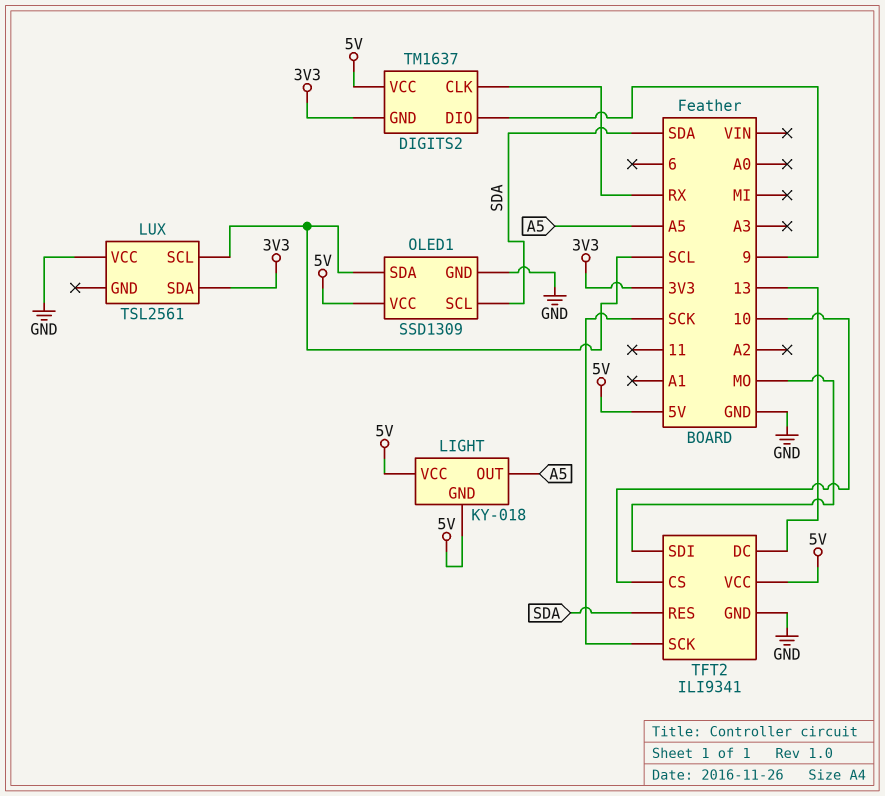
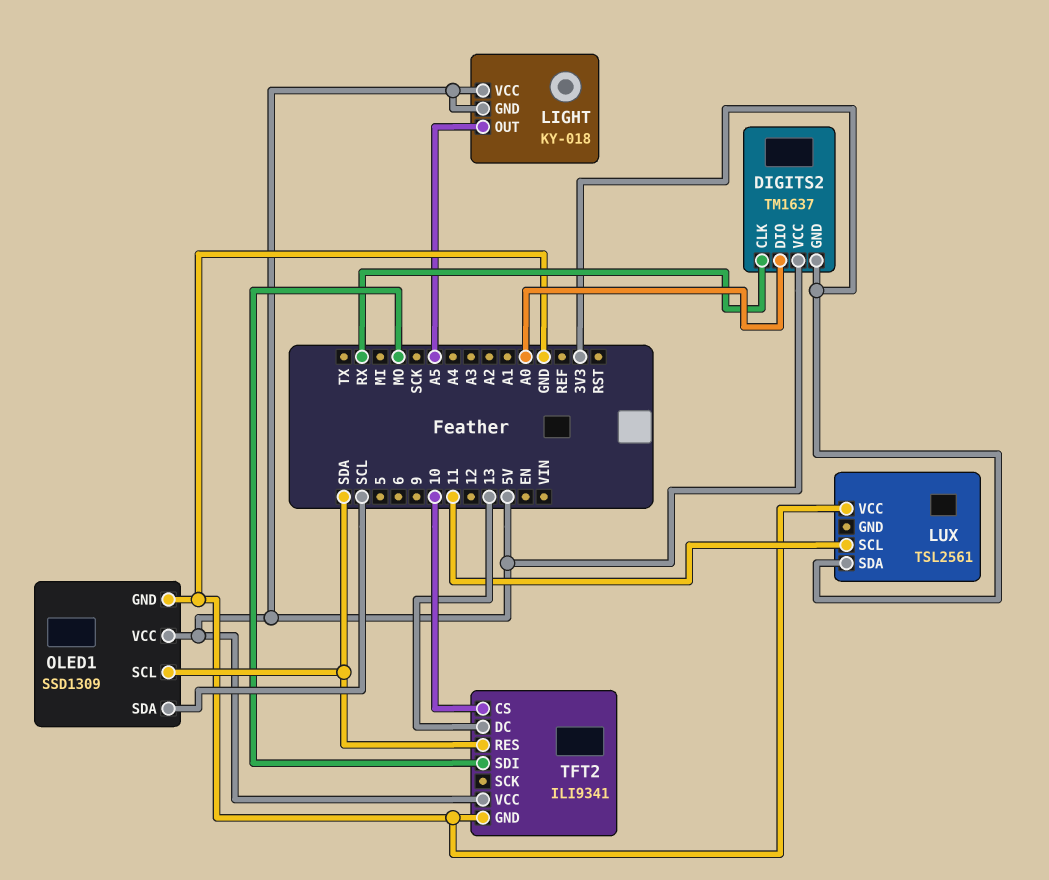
DIGITS2 pin DIO: 9 -> A0
LUX pin SCL: SCL -> 11
TFT2 pin SCK: SCK -> none

